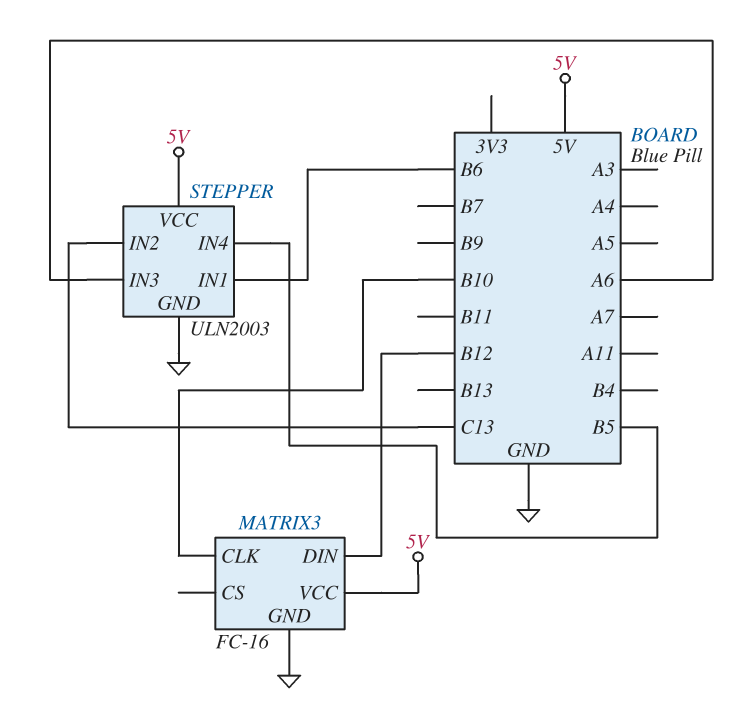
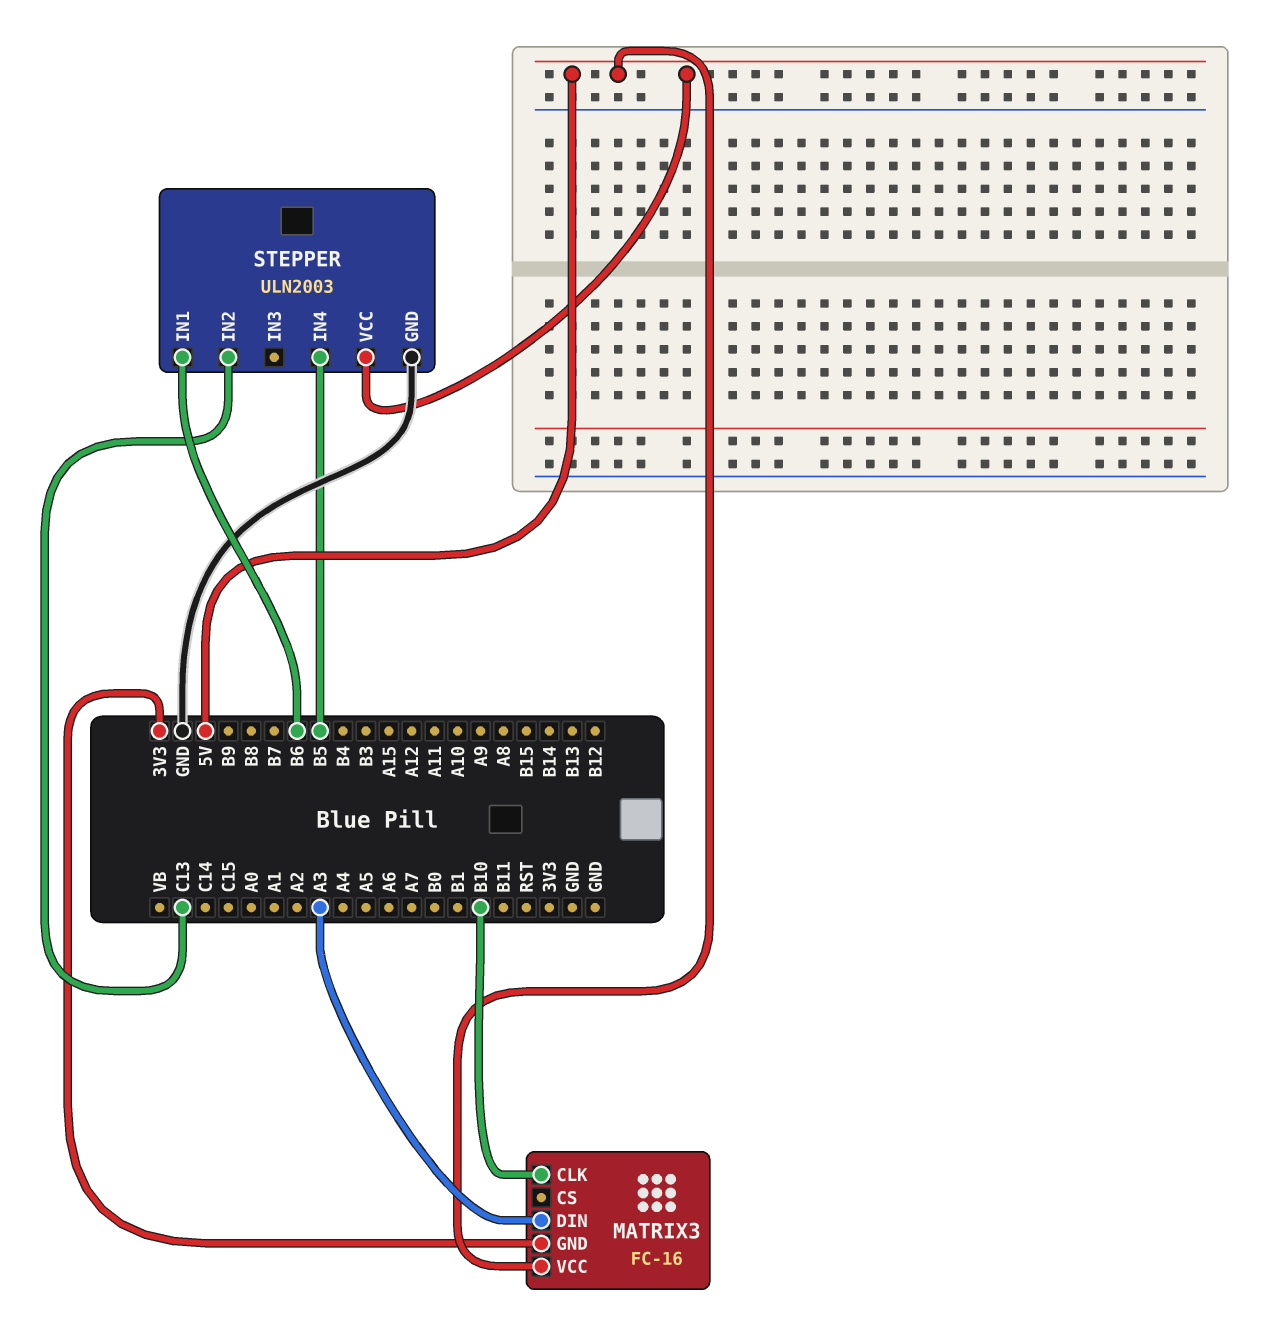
MATRIX3 pin DIN: B12 -> A3
MATRIX3 pin GND: GND -> 3V3
STEPPER pin IN3: A6 -> none

